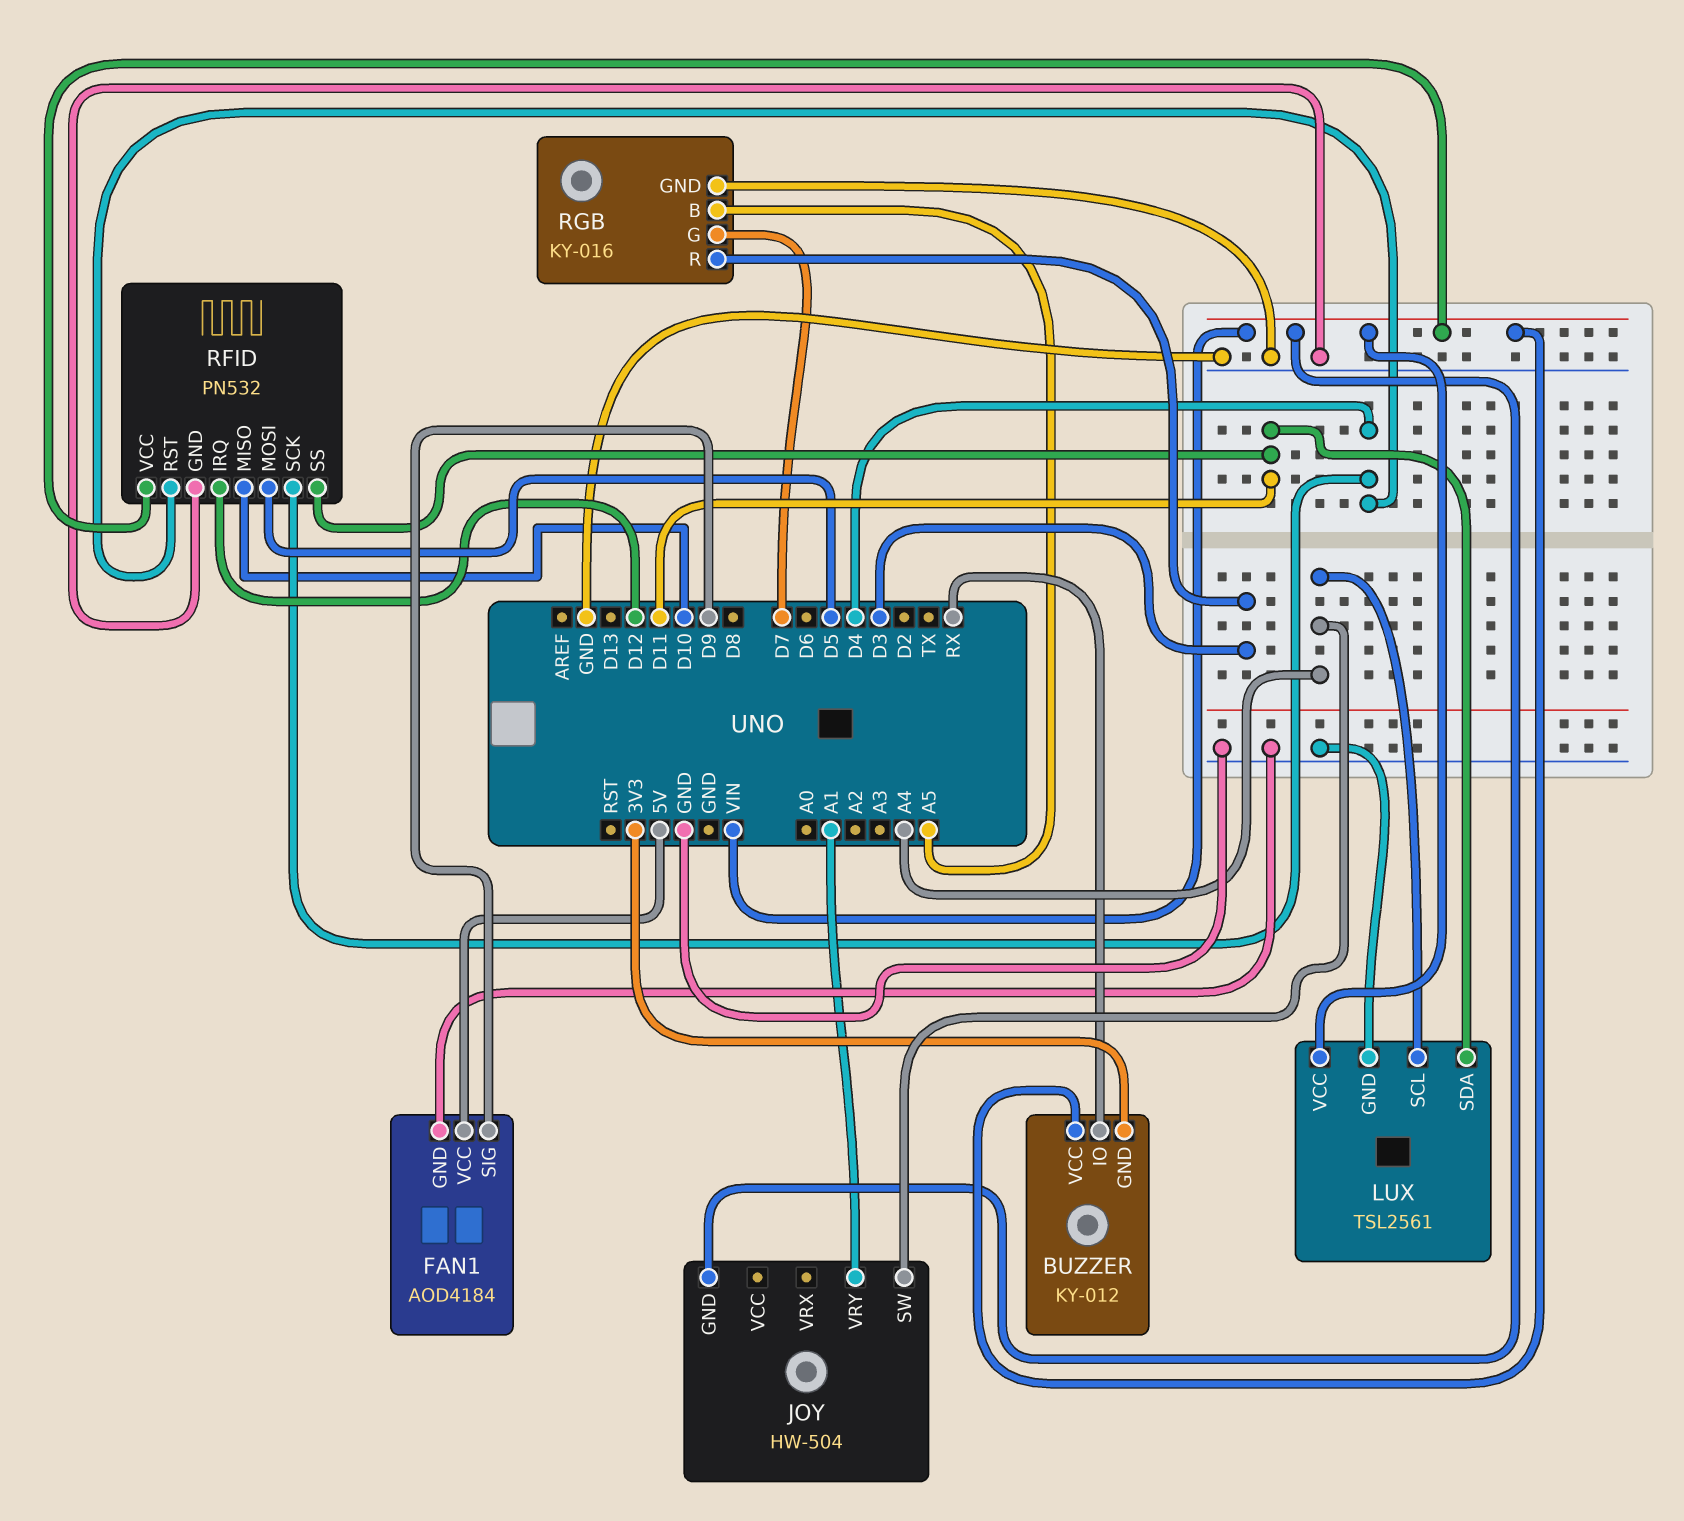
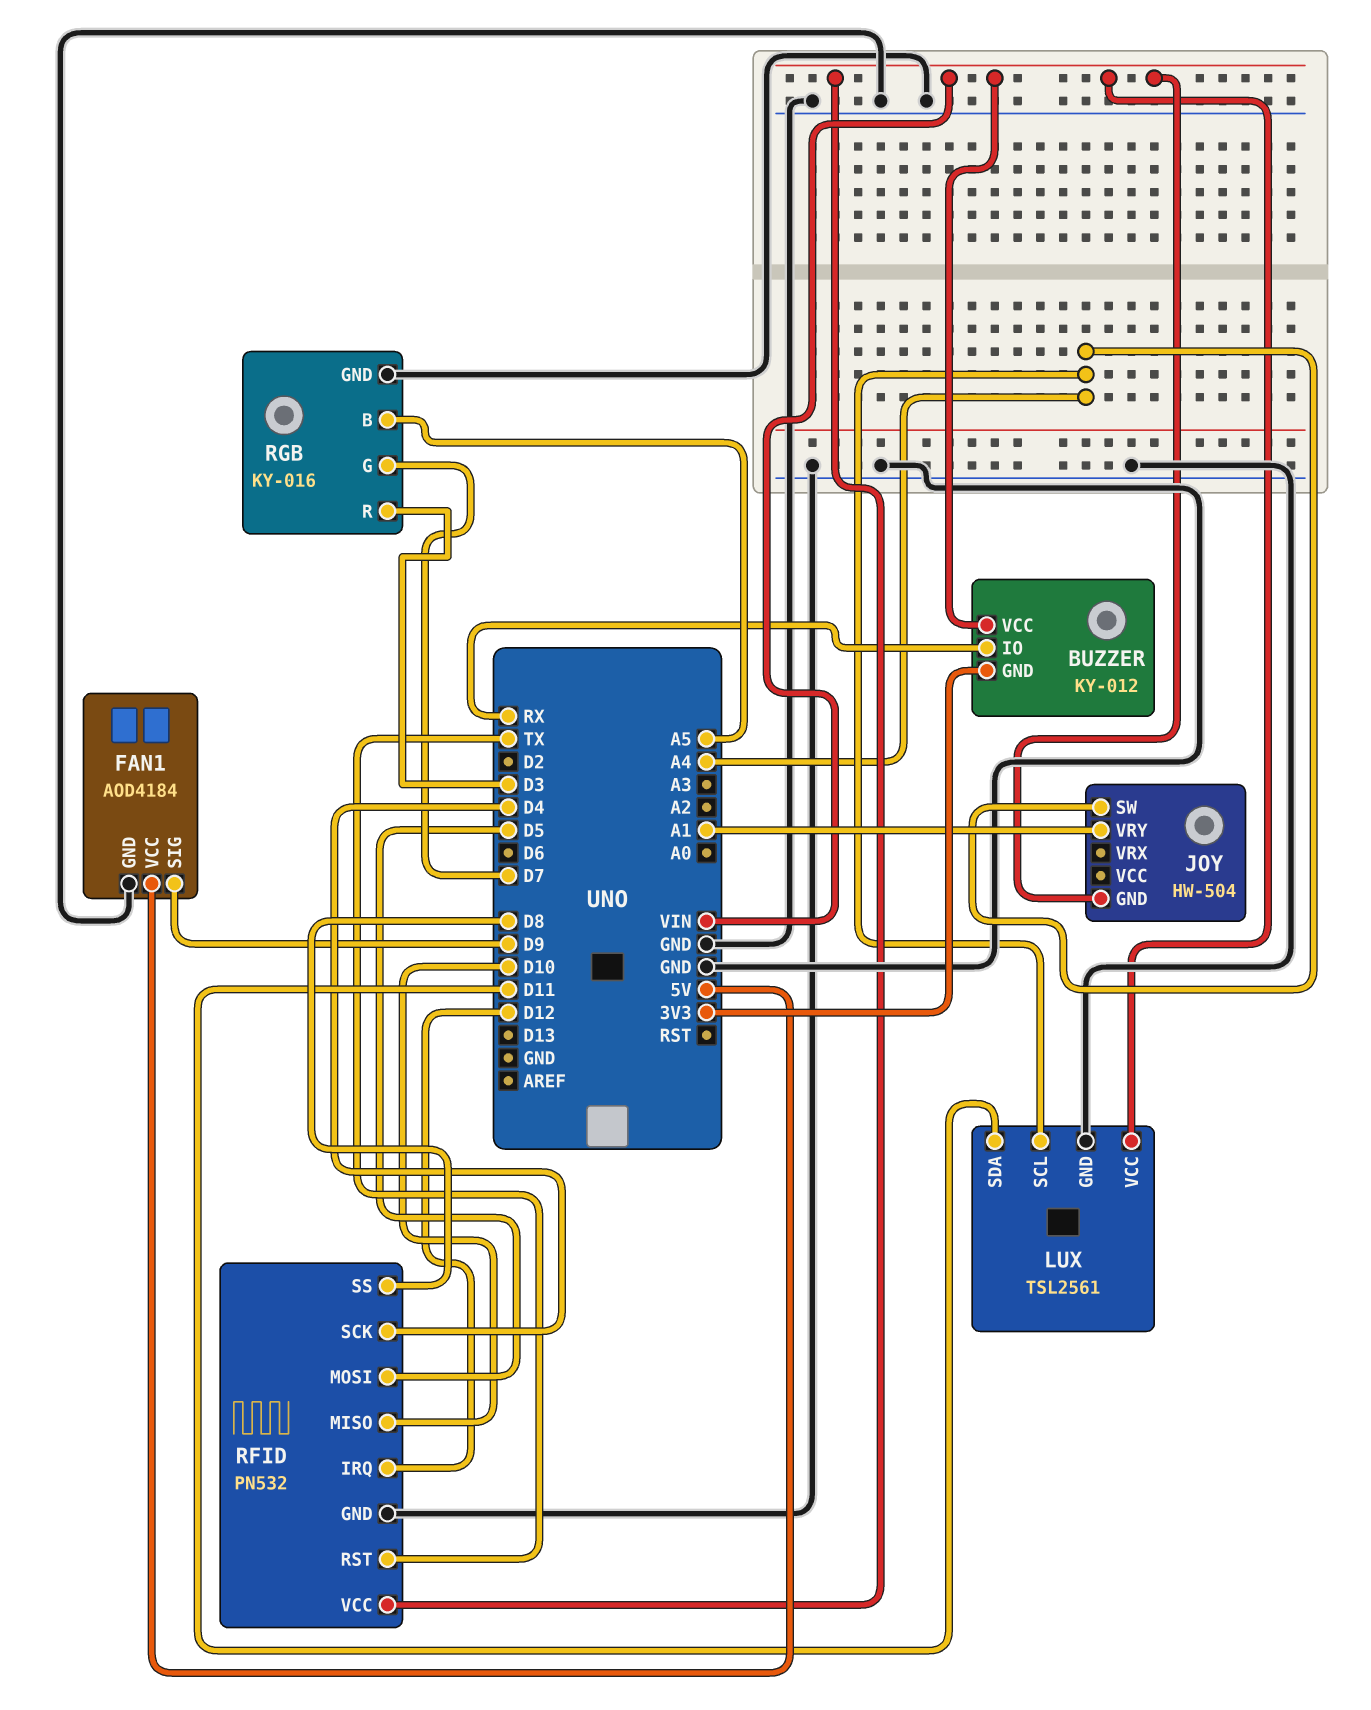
RFID pin RST: D4 -> TX
RFID pin SS: D11 -> D8

